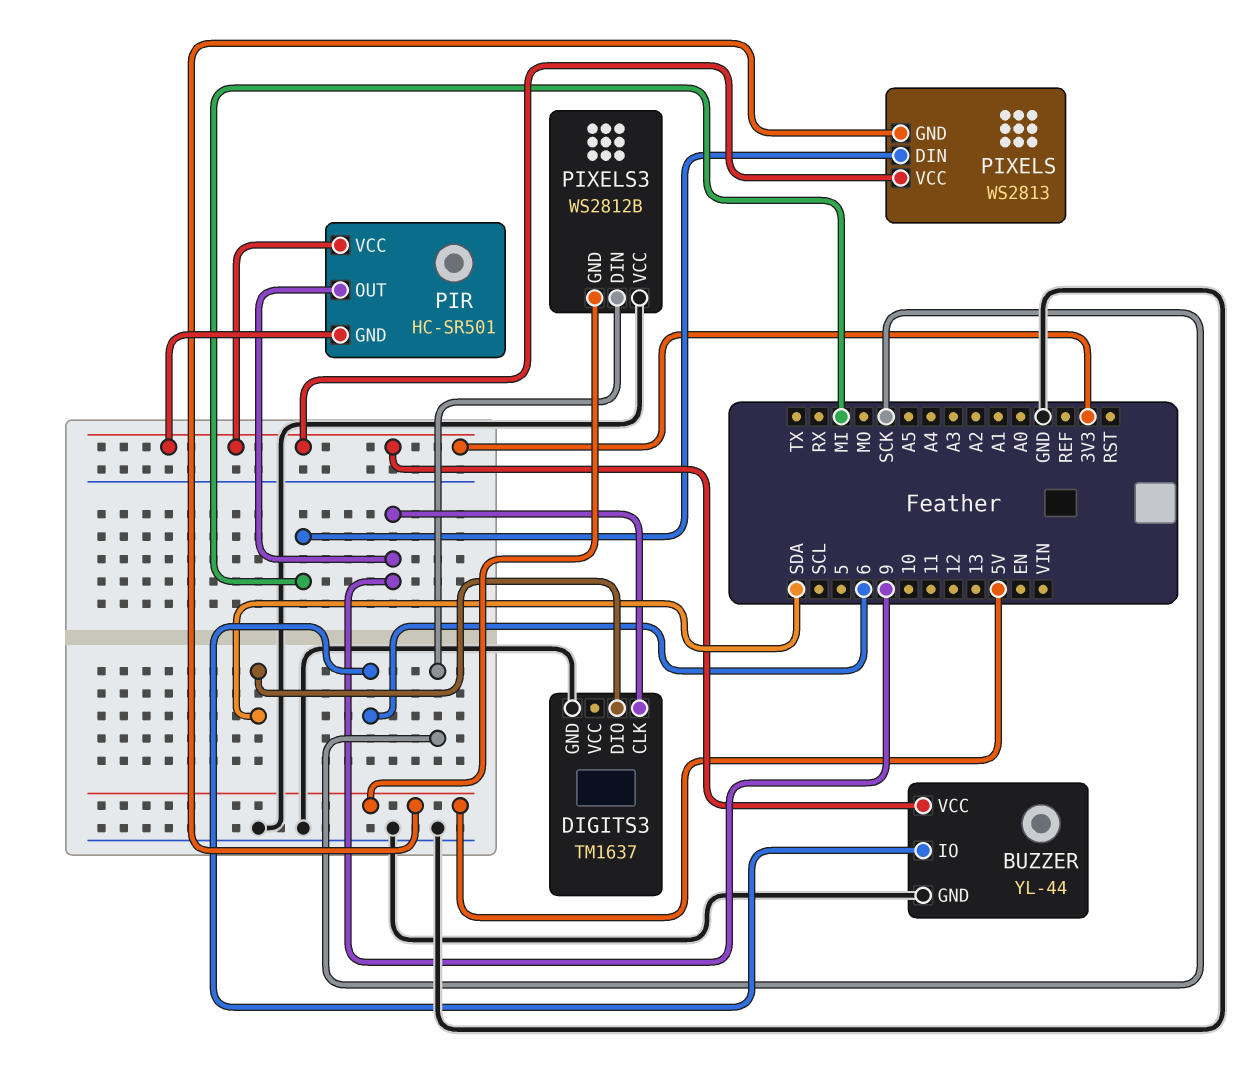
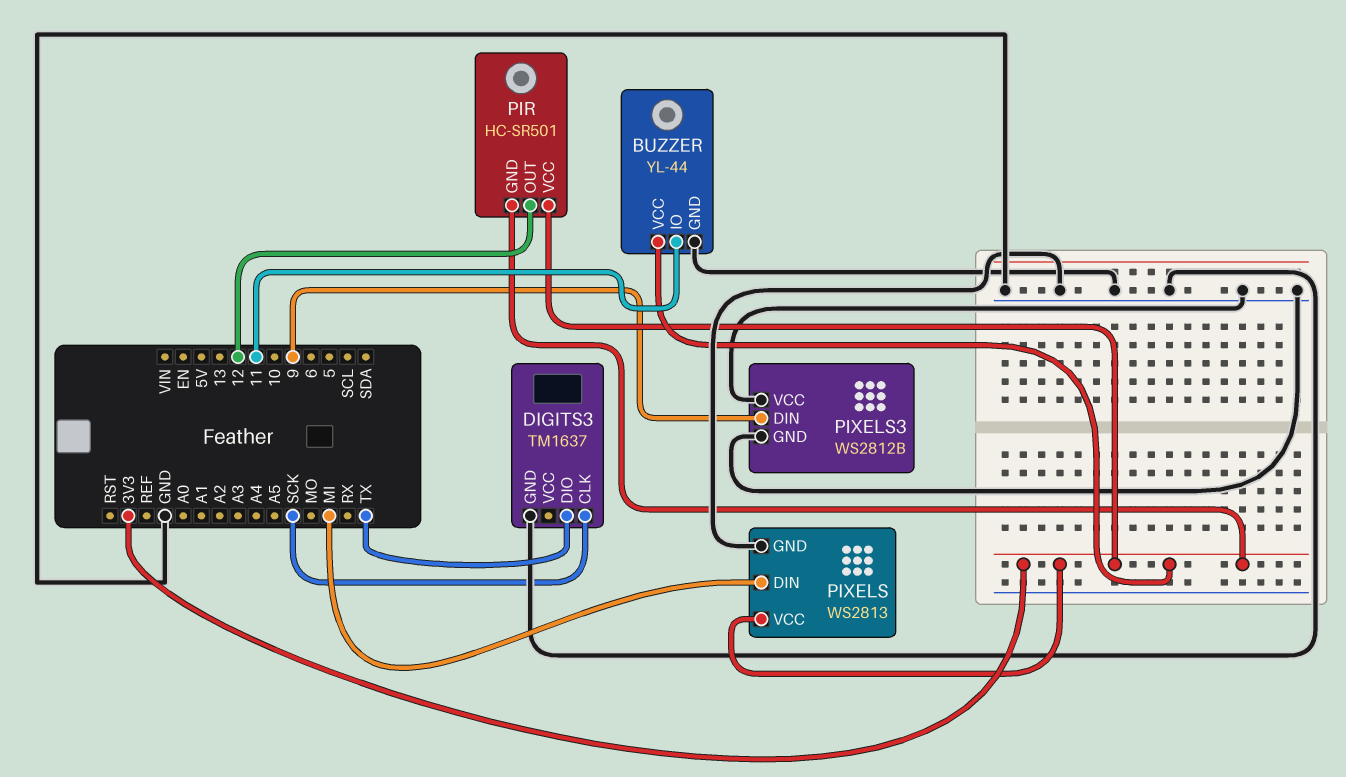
BUZZER pin IO: 6 -> 11
DIGITS3 pin CLK: 9 -> SCK
DIGITS3 pin DIO: SDA -> TX
PIR pin OUT: 9 -> 12
PIXELS pin GND: 5V -> GND
PIXELS3 pin DIN: SCK -> 9
PIXELS3 pin GND: 5V -> GND

